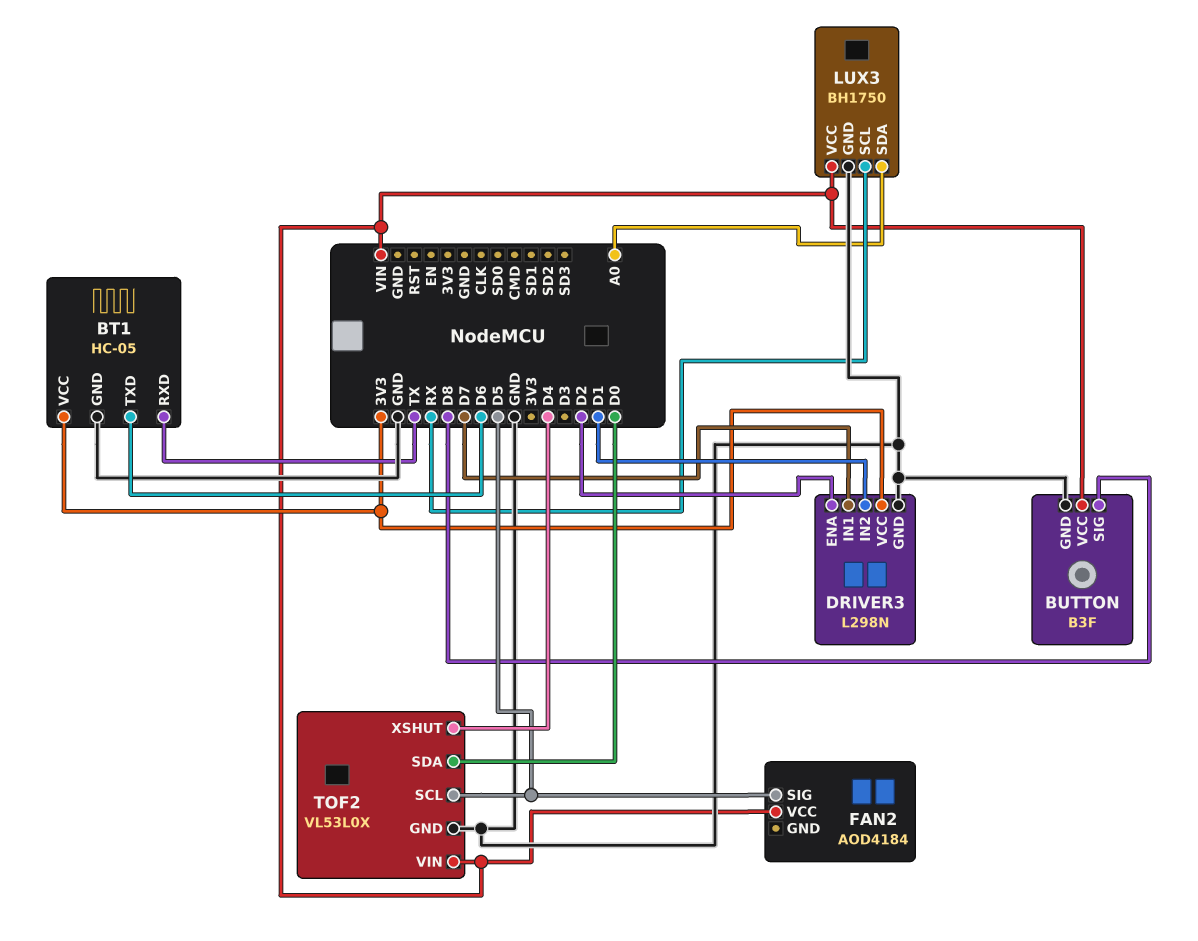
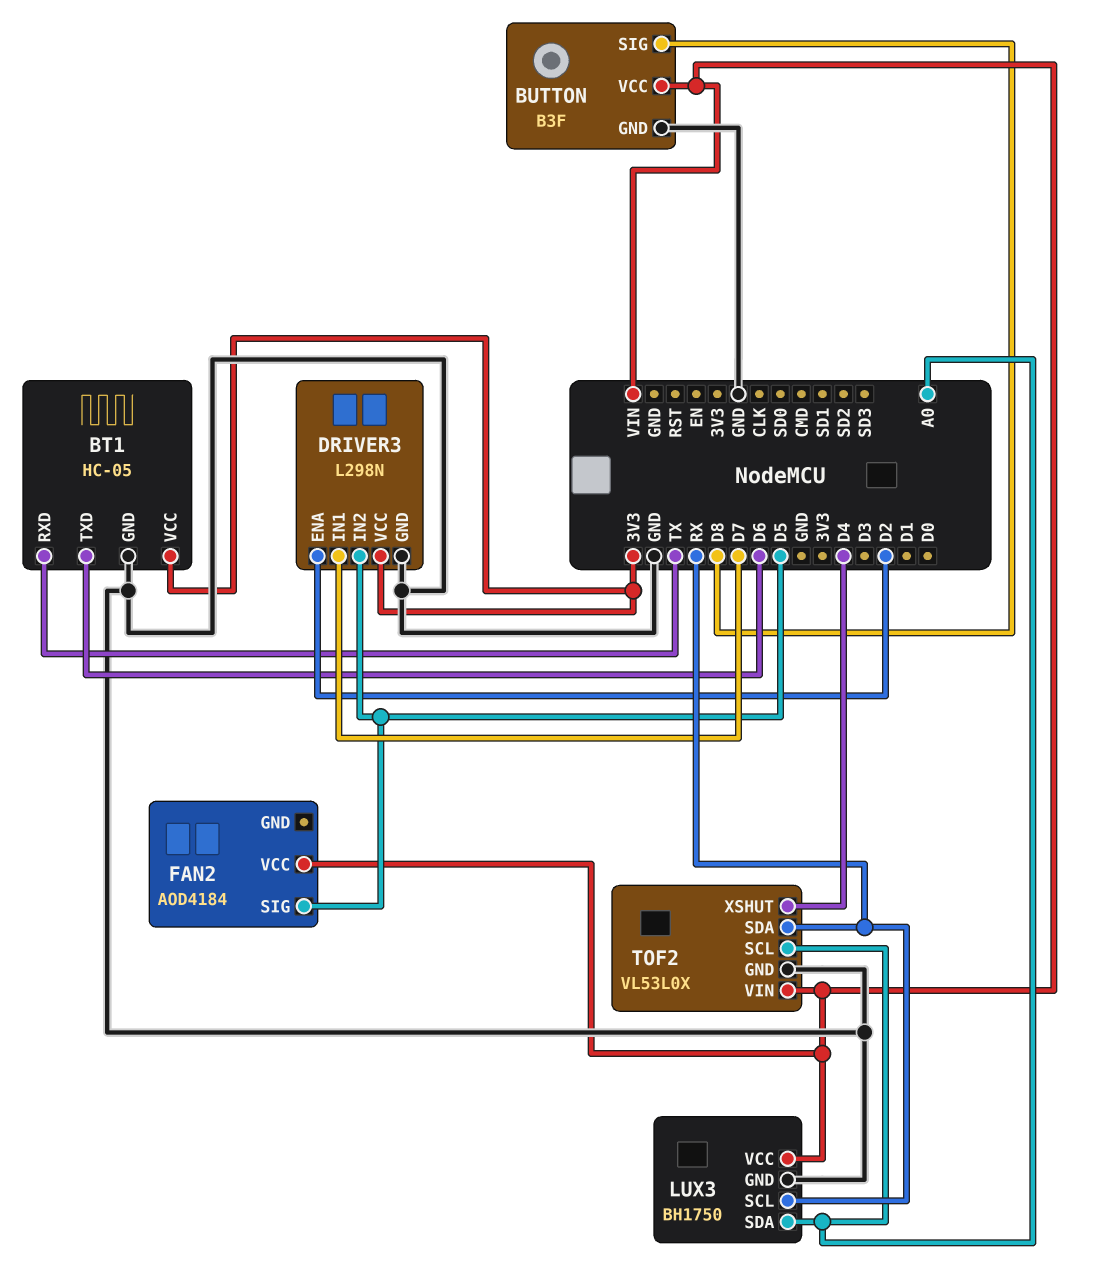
DRIVER3 pin IN2: D1 -> D5
TOF2 pin SCL: D5 -> A0
TOF2 pin SDA: D0 -> RX

